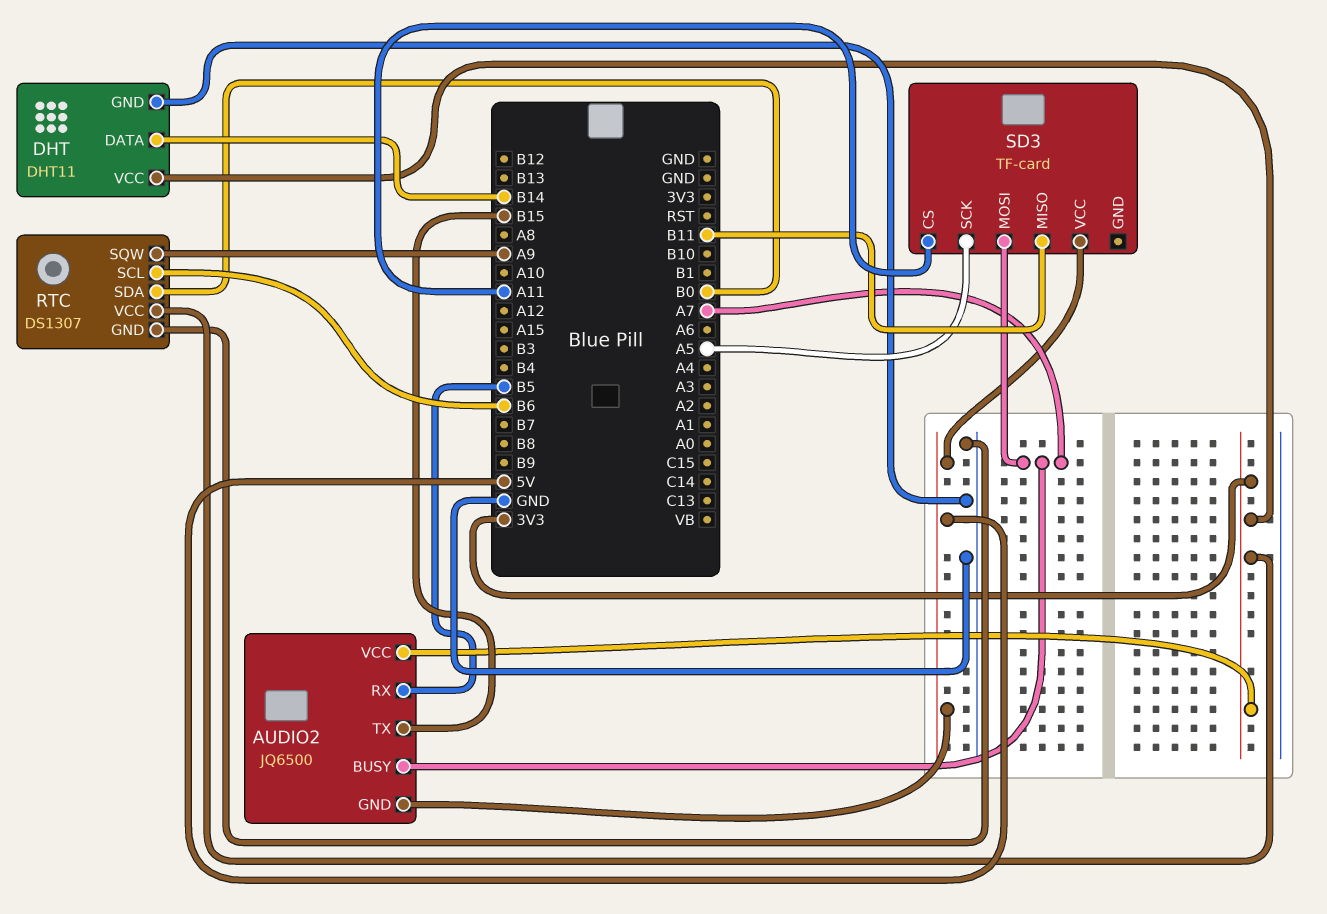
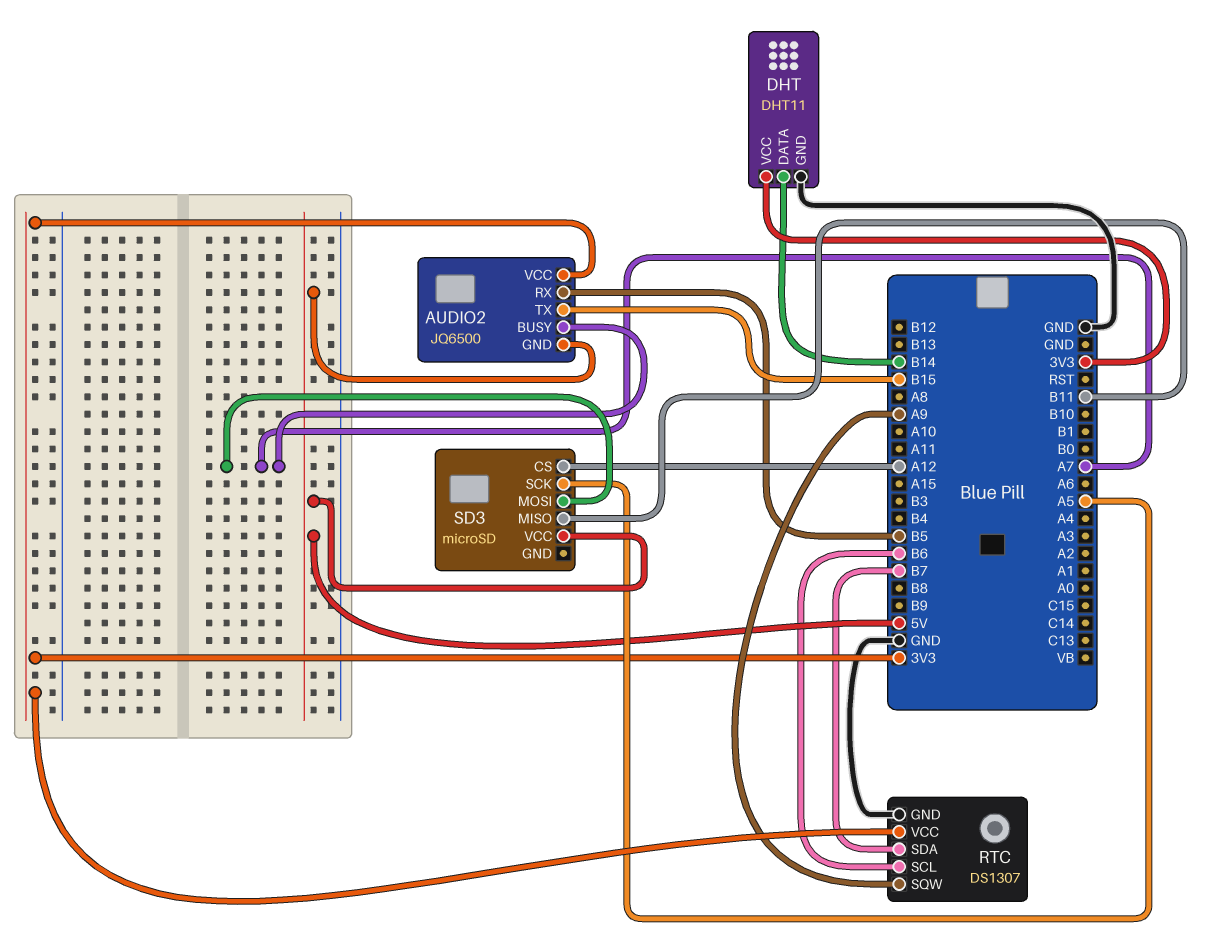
RTC pin SDA: B0 -> B7
SD3: TF-card -> microSD
SD3 pin CS: A11 -> A12

